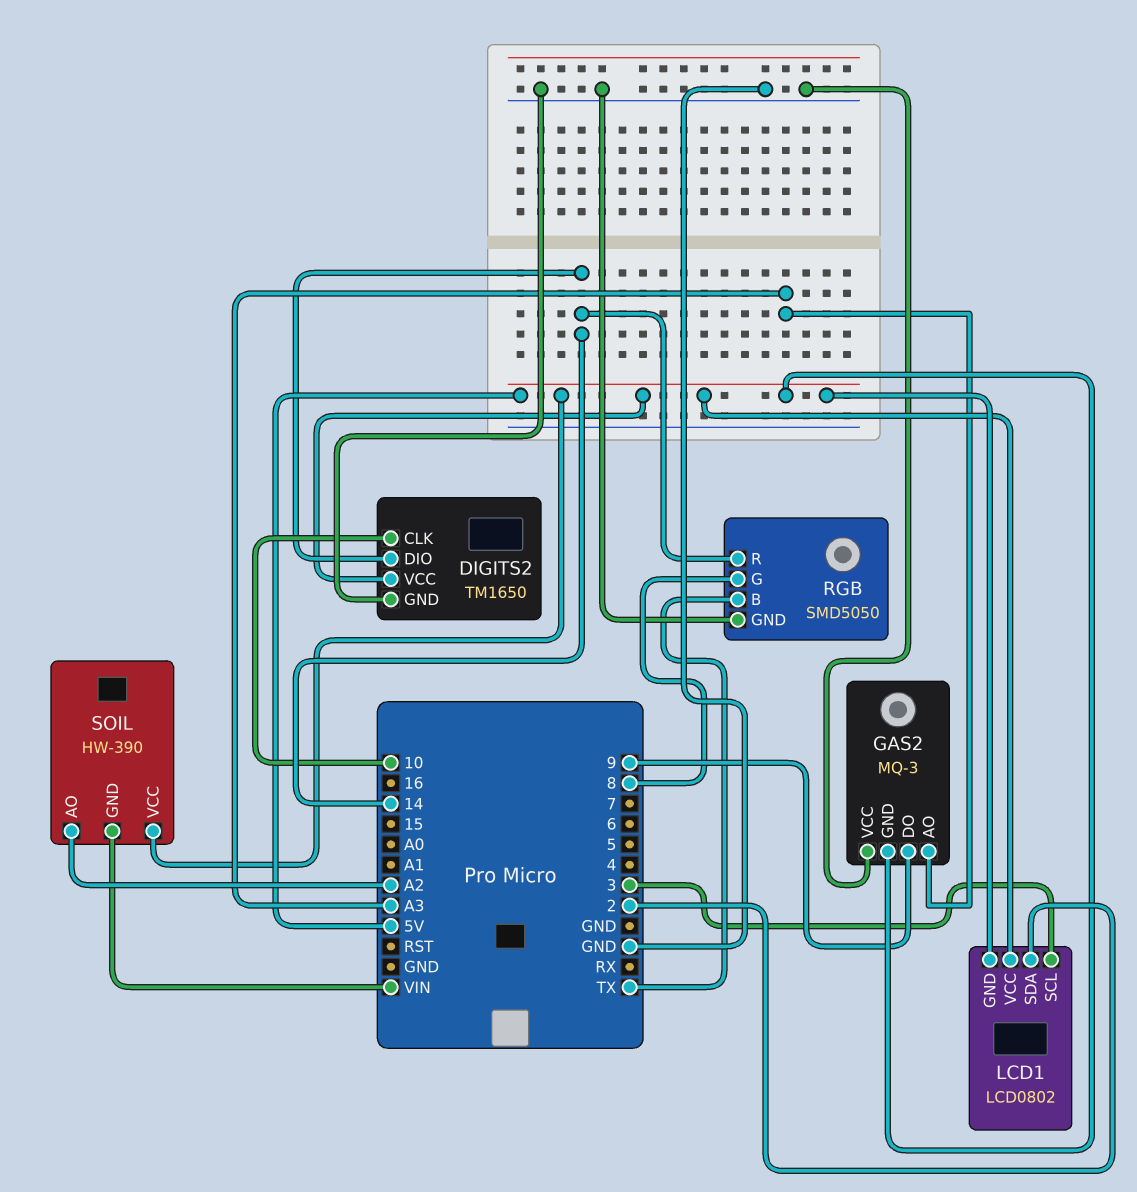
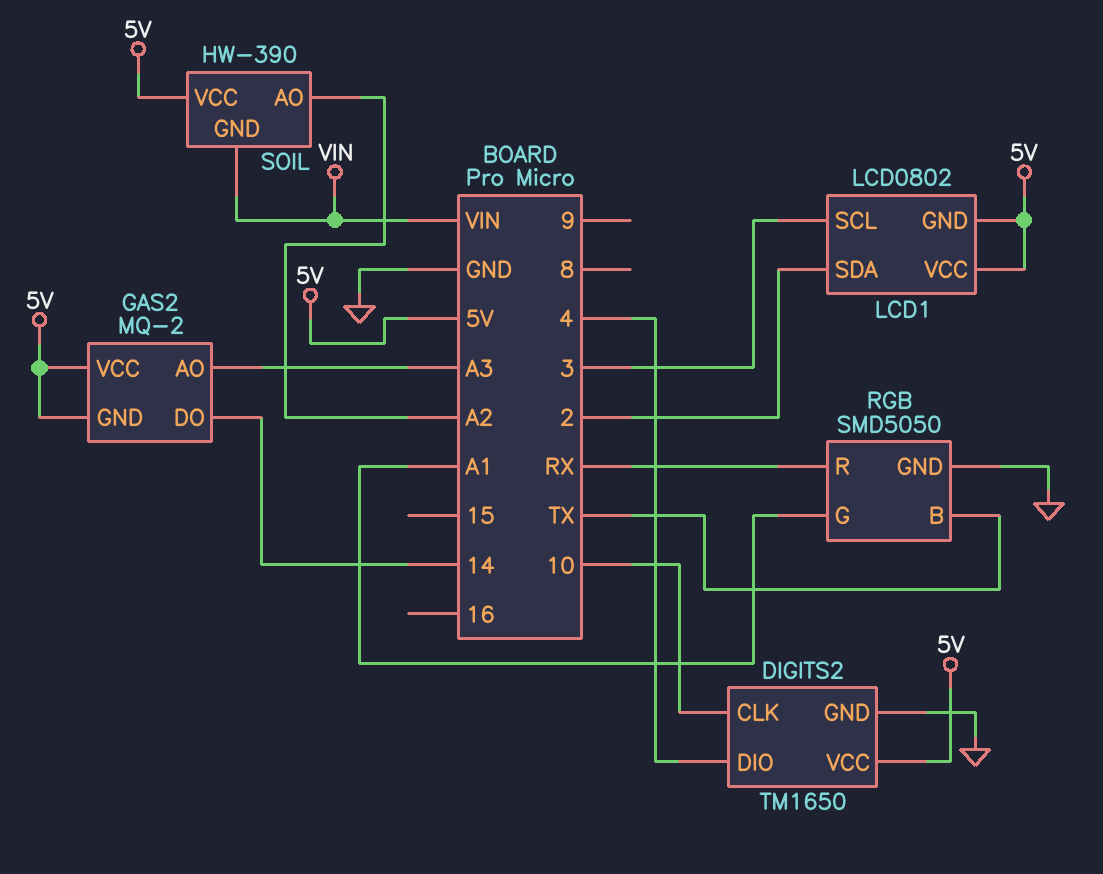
DIGITS2 pin DIO: 14 -> 4
GAS2: MQ-3 -> MQ-2
GAS2 pin DO: 9 -> 14
GAS2 pin VCC: GND -> 5V
RGB pin G: 8 -> A1
RGB pin R: 14 -> RX

